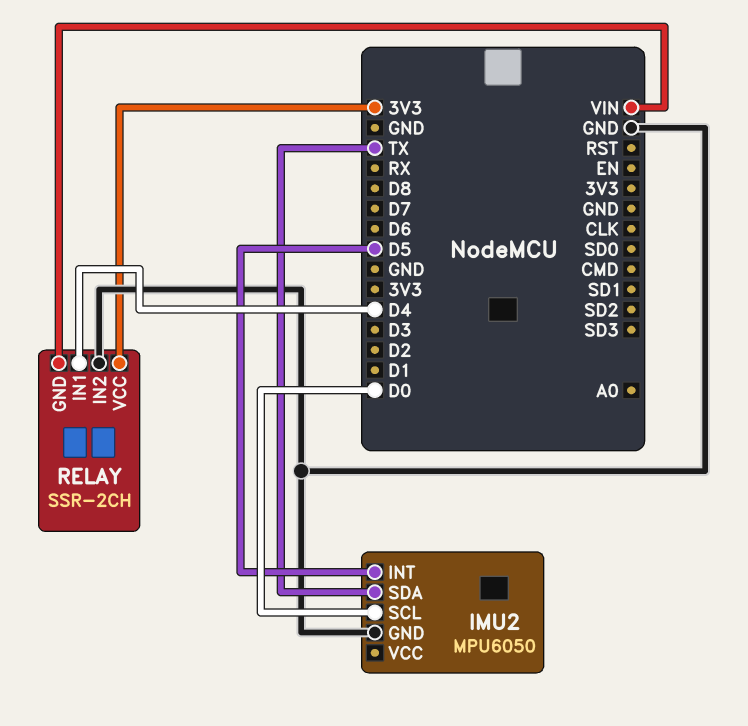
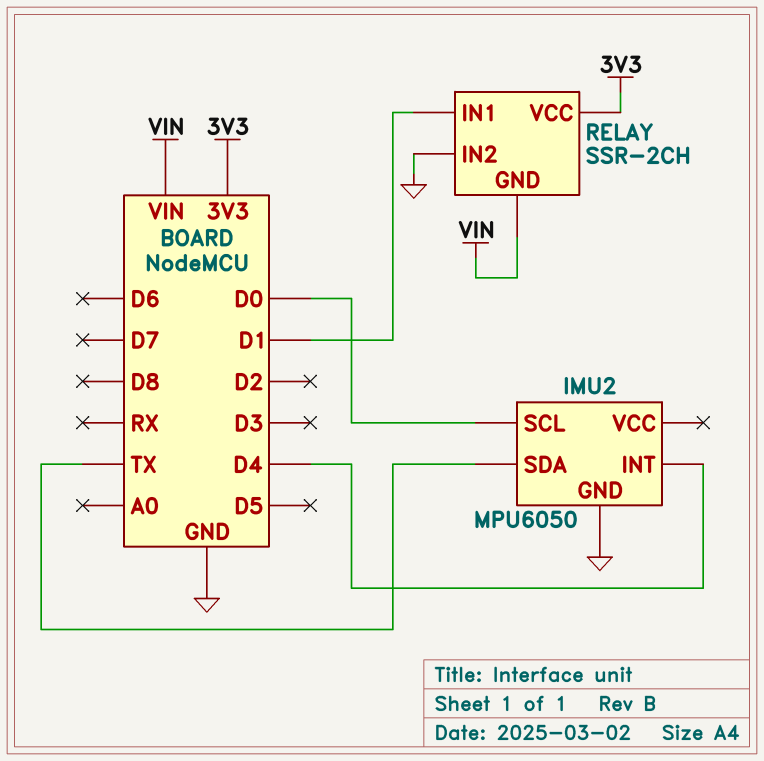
IMU2 pin INT: D5 -> D4
RELAY pin IN1: D4 -> D1

